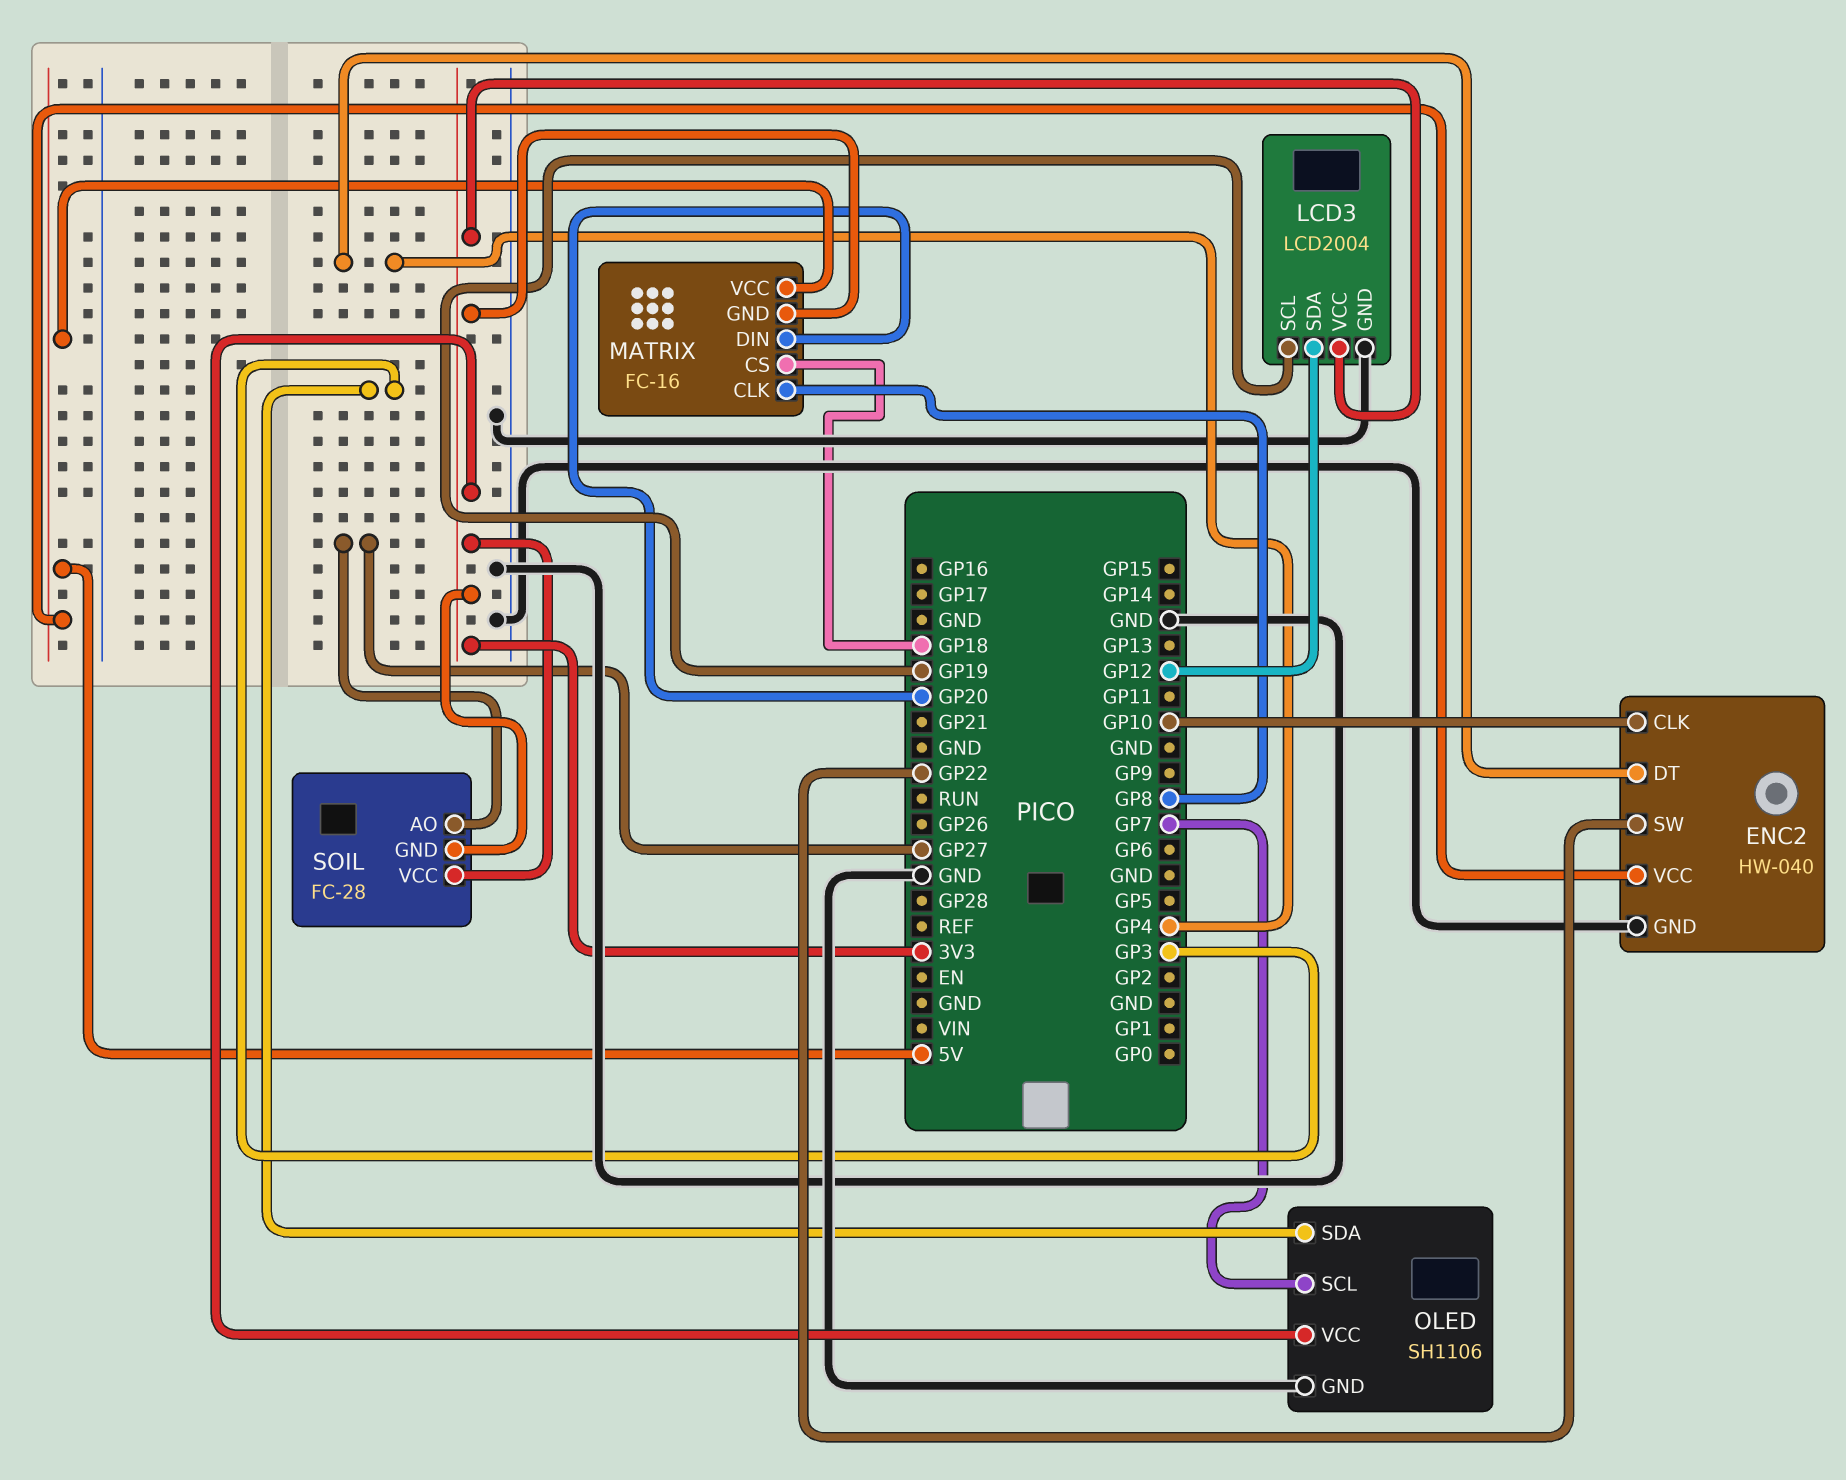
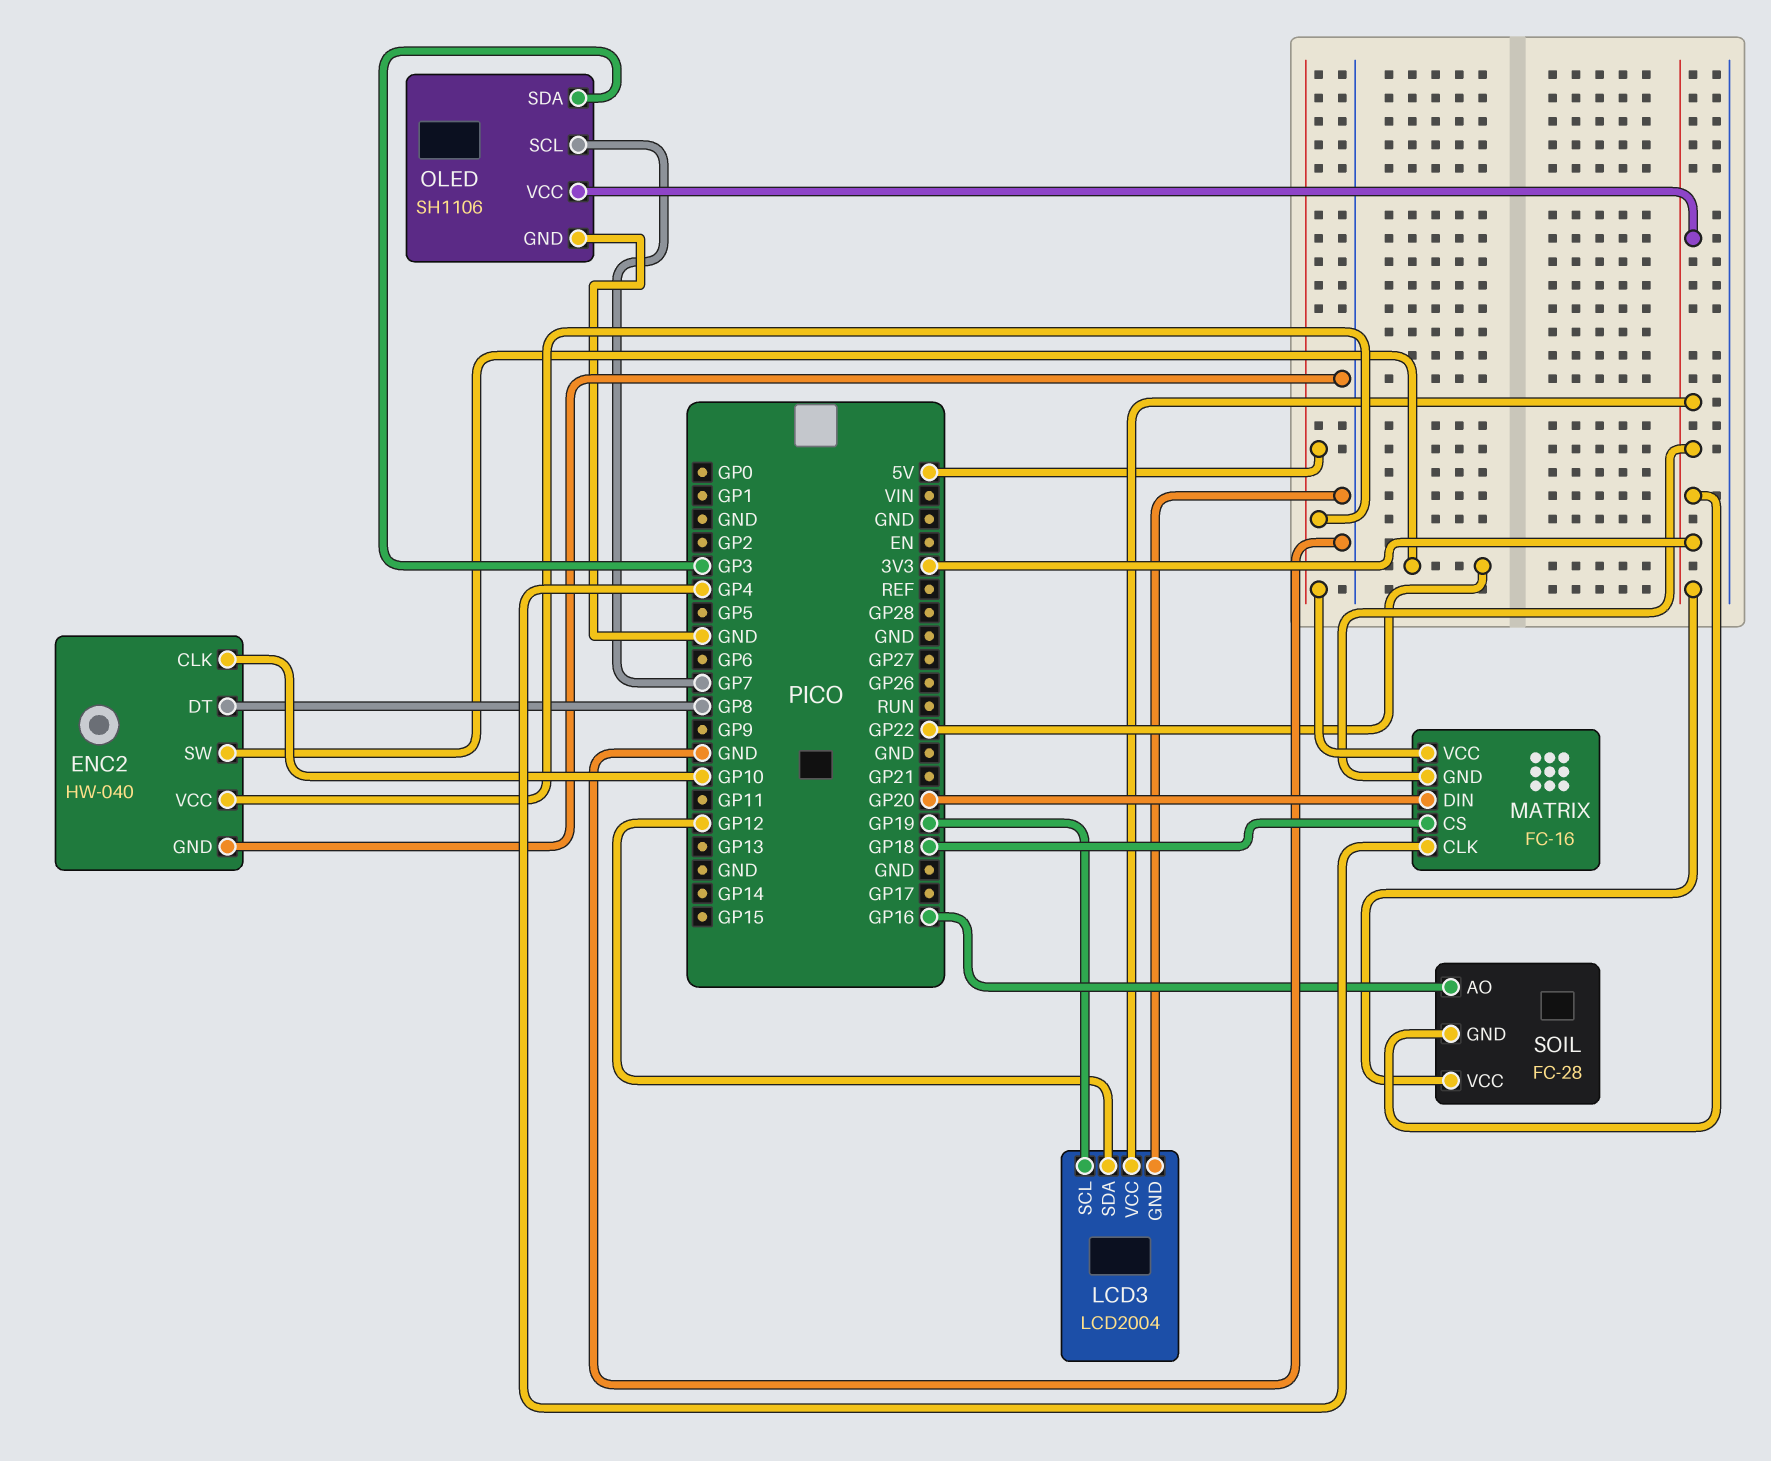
ENC2 pin DT: GP4 -> GP8
MATRIX pin CLK: GP8 -> GP4
SOIL pin AO: GP27 -> GP16

